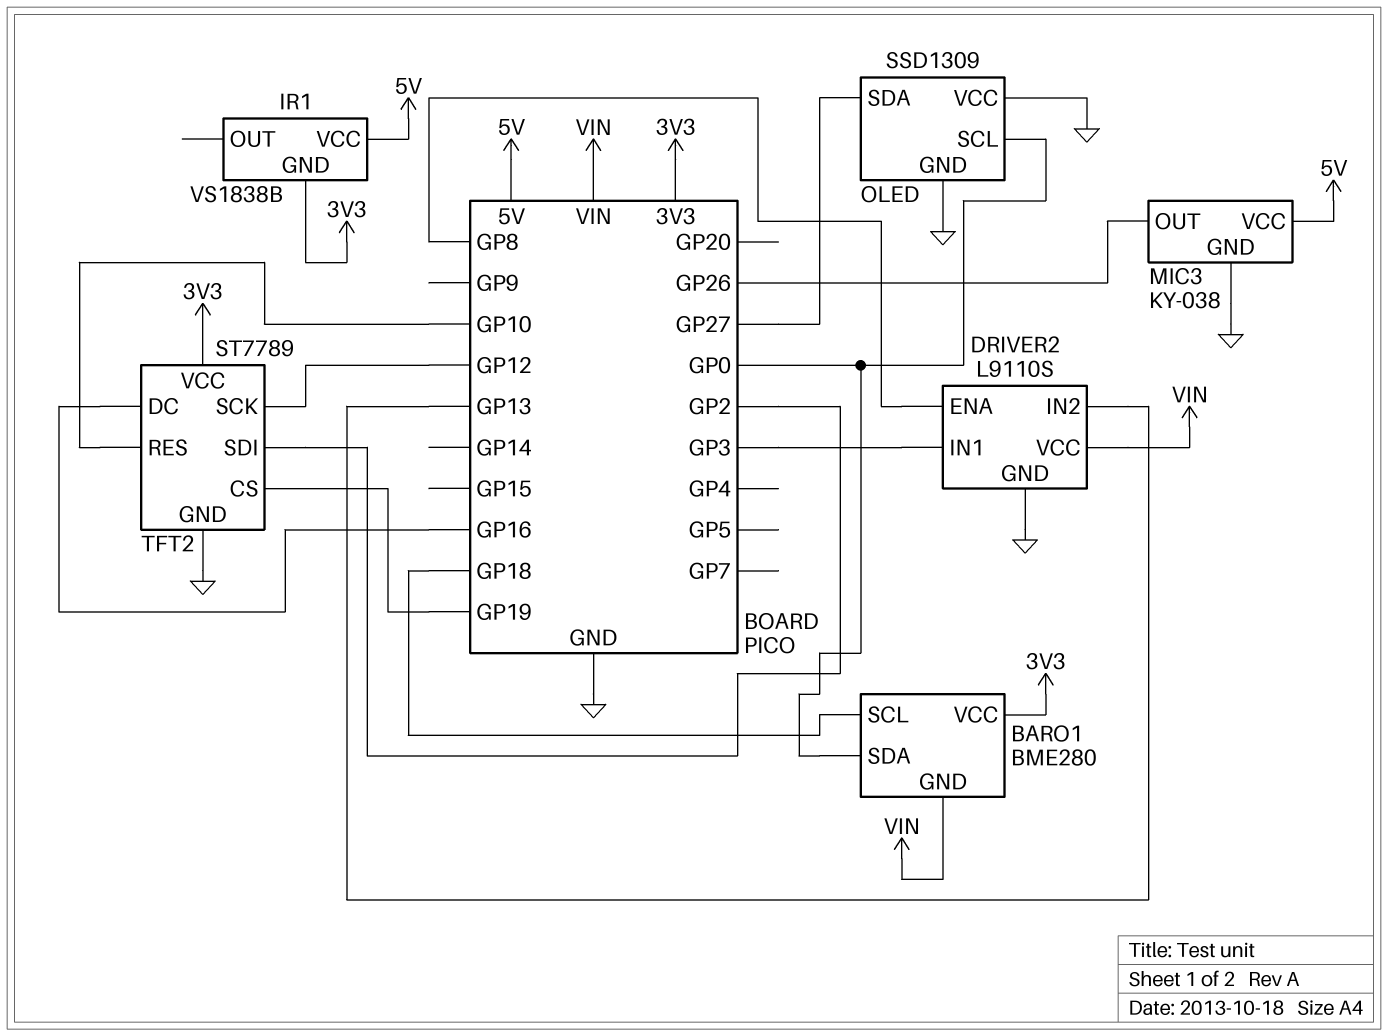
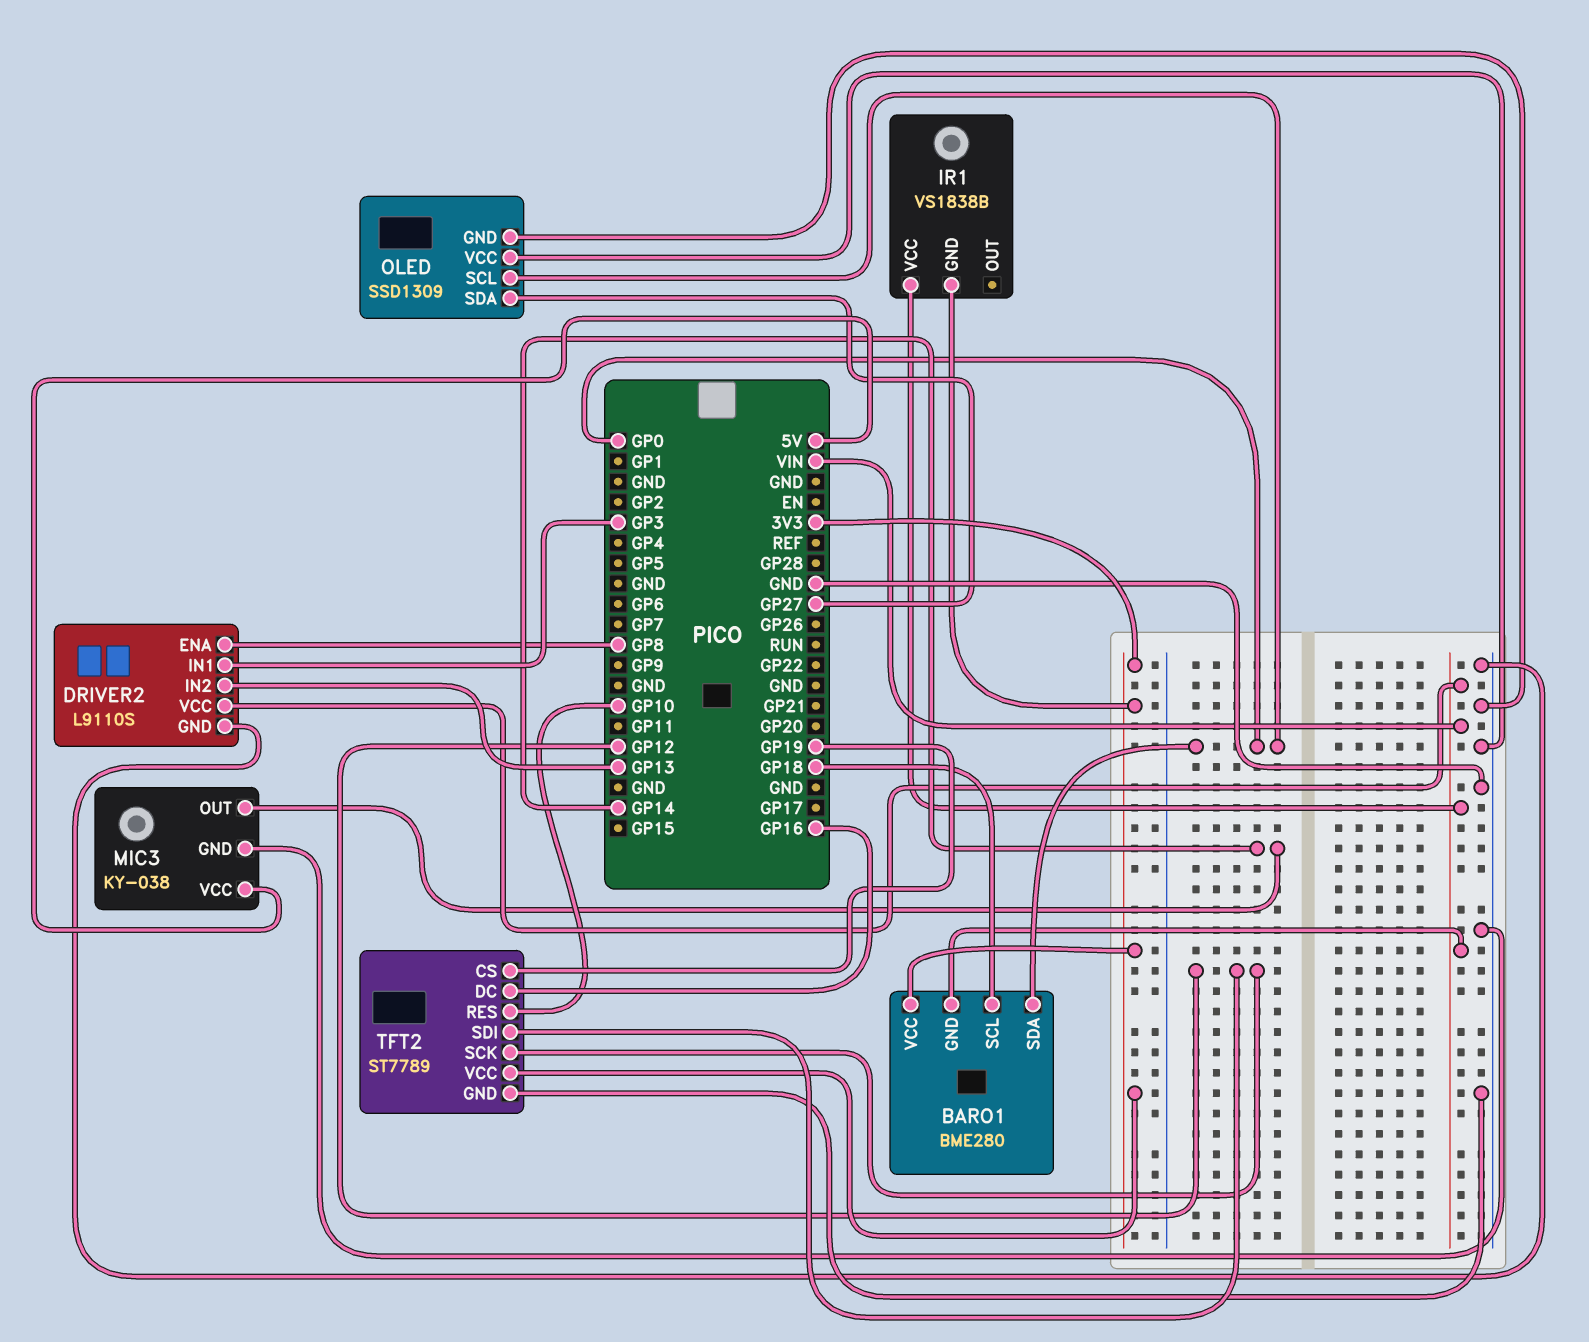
IR1 pin VCC: 5V -> VIN
MIC3 pin OUT: GP26 -> GP14
TFT2 pin SDI: GP2 -> GP12

